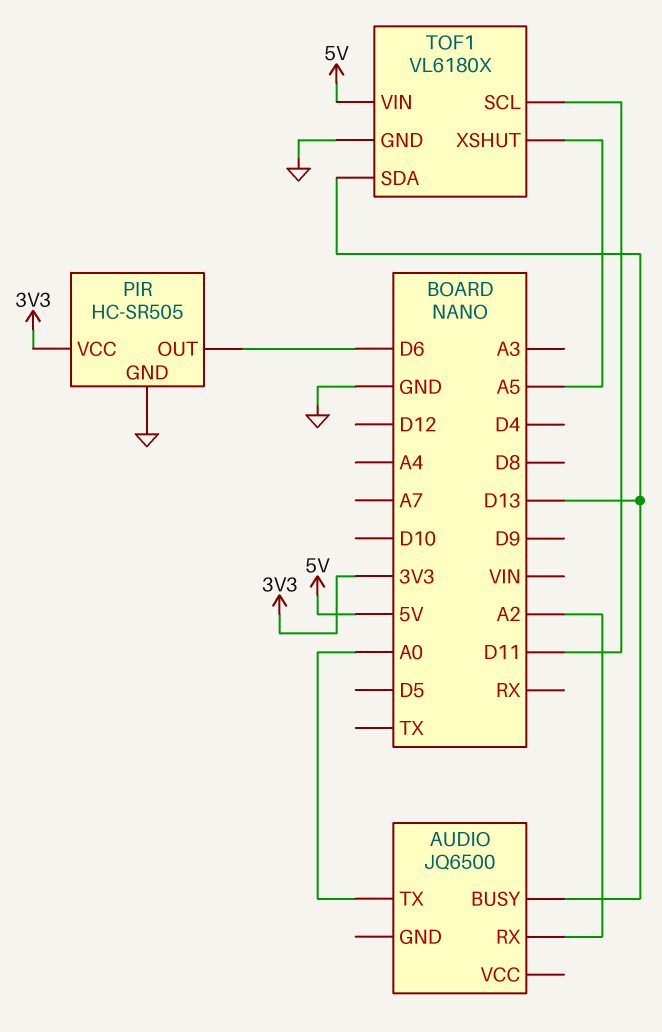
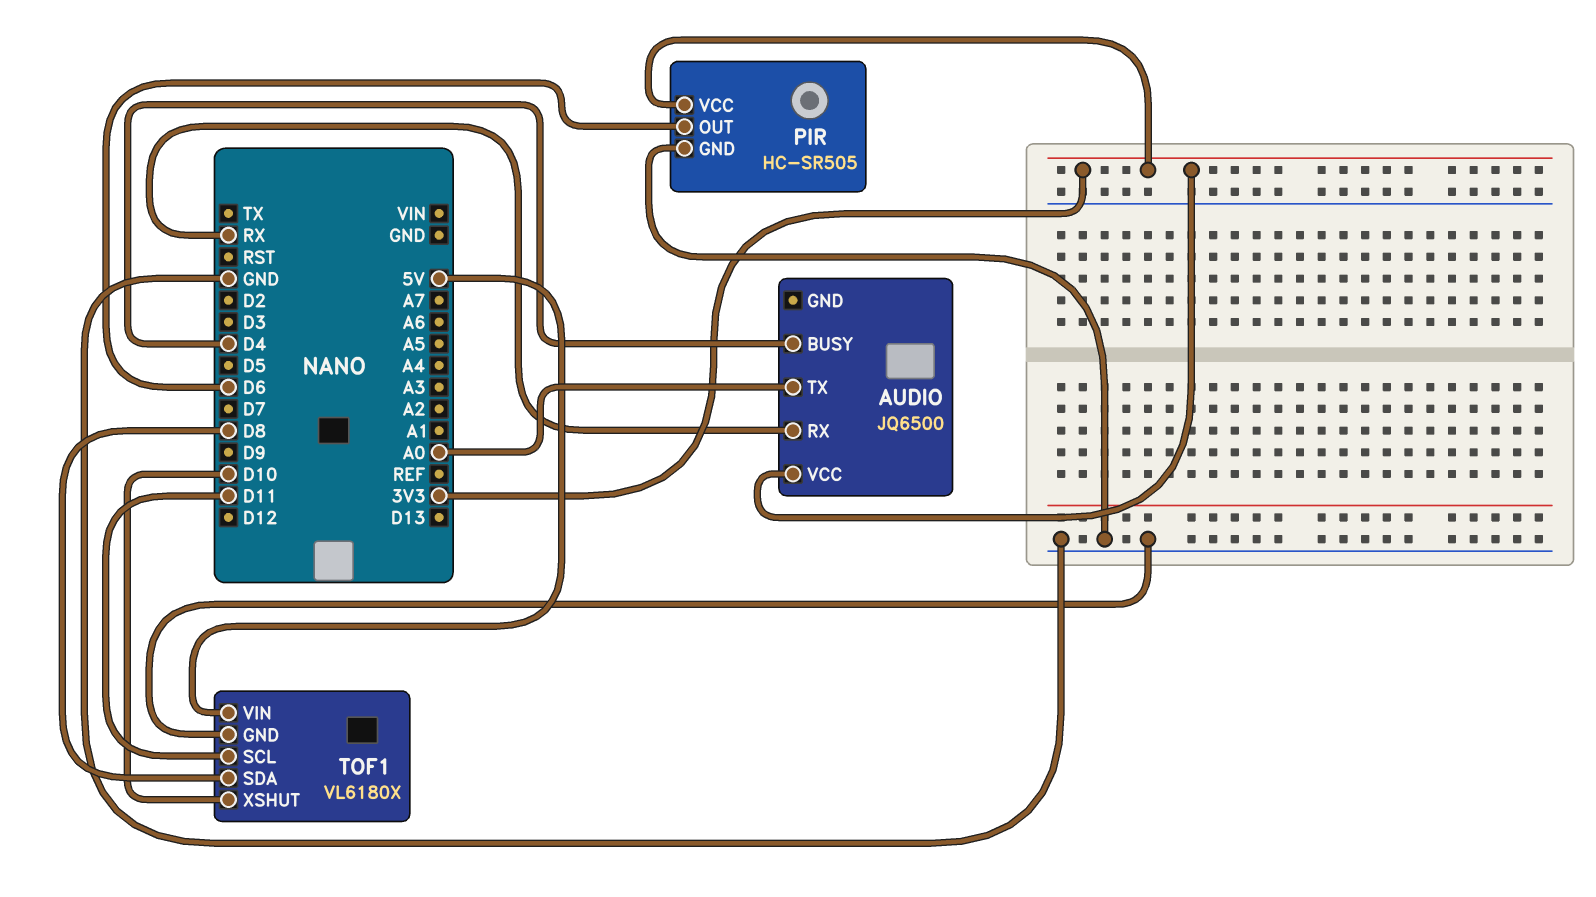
AUDIO pin BUSY: D13 -> D4
AUDIO pin RX: A2 -> RX
AUDIO pin VCC: none -> 3V3
TOF1 pin SDA: D13 -> D8
TOF1 pin XSHUT: A5 -> D10

